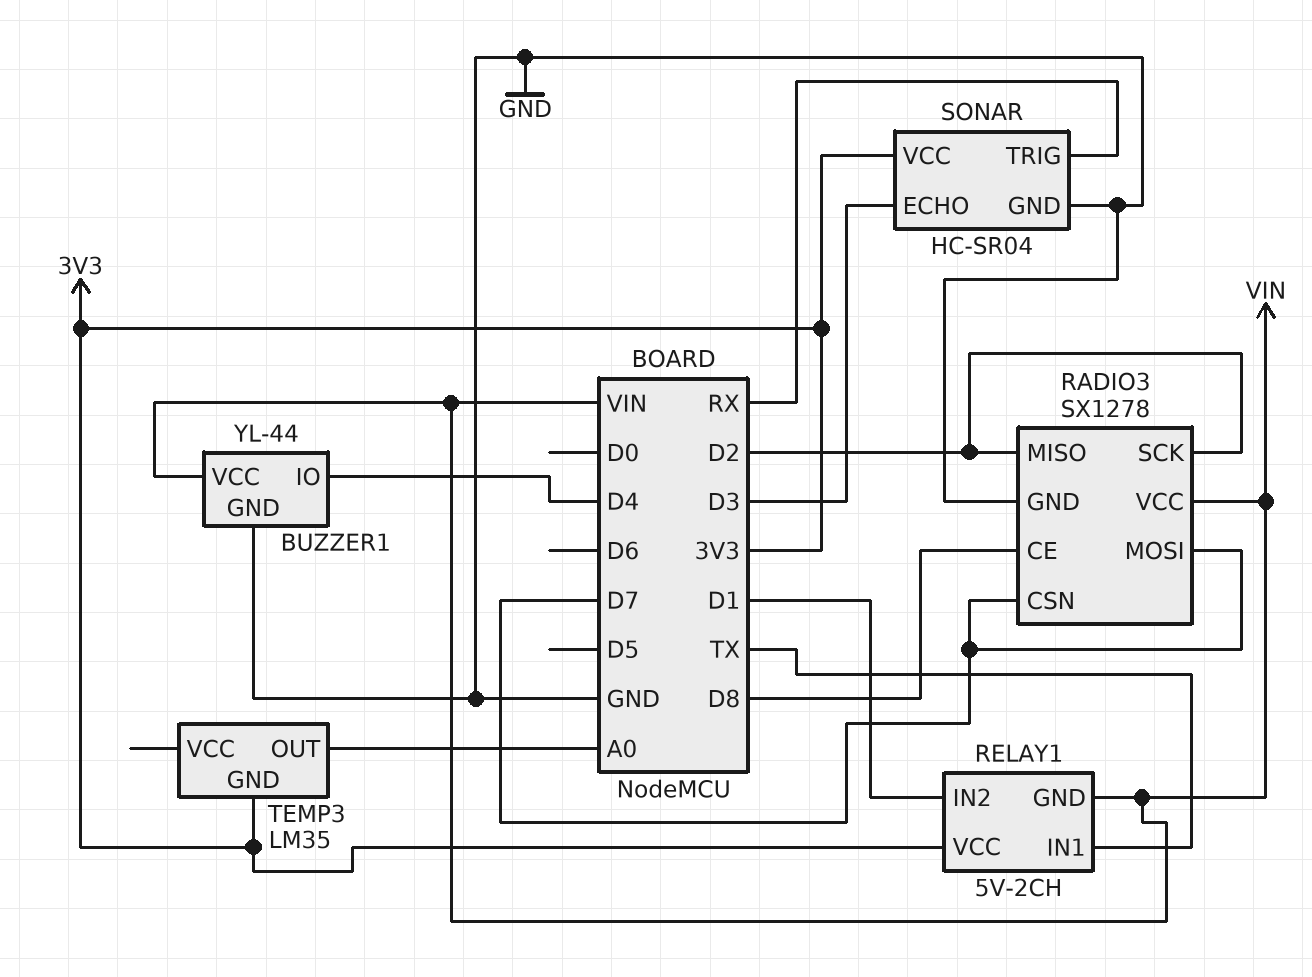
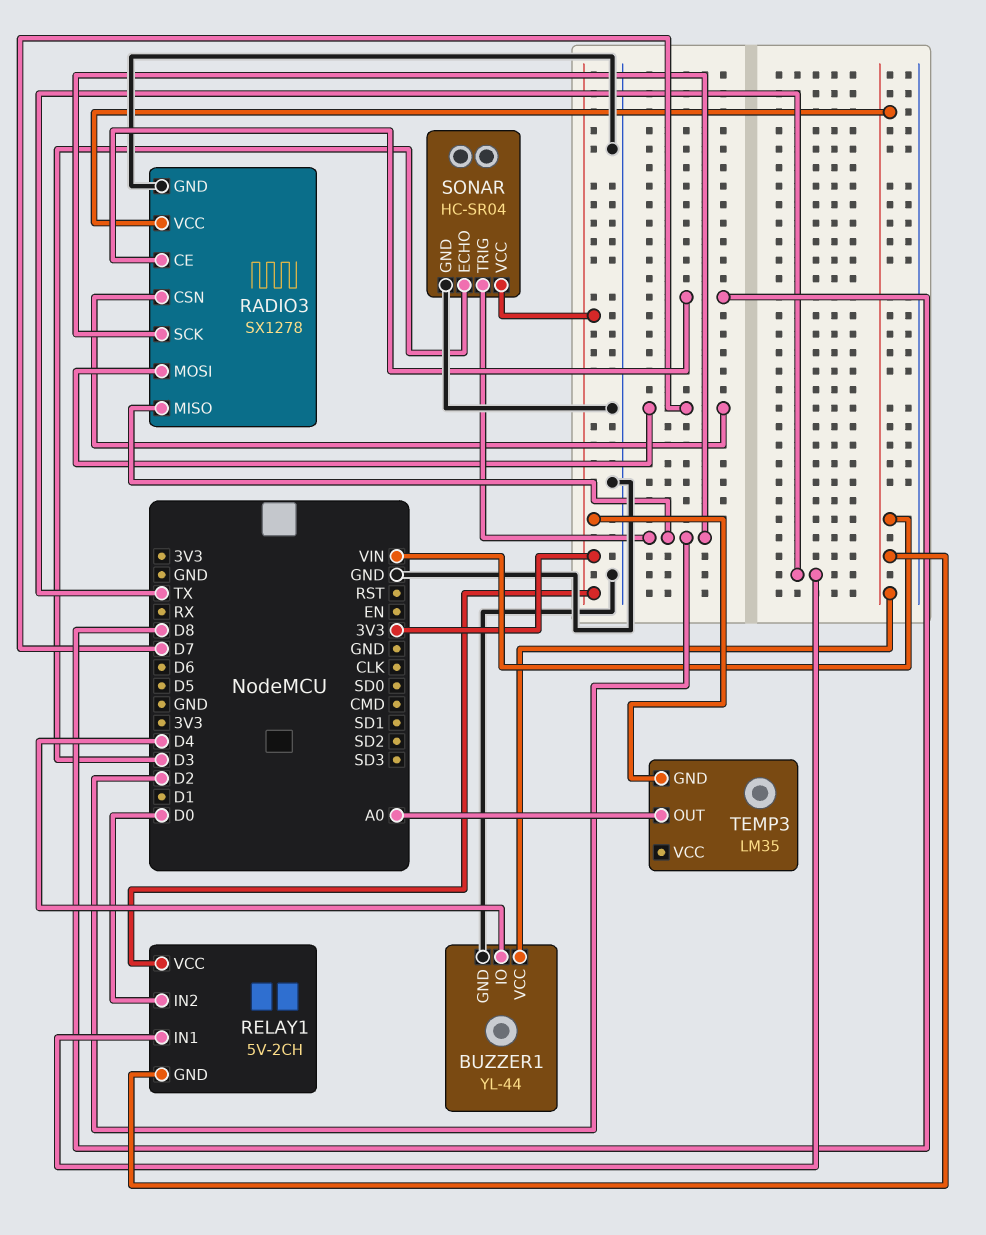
RELAY1 pin IN2: D1 -> D0
SONAR pin TRIG: RX -> D2

